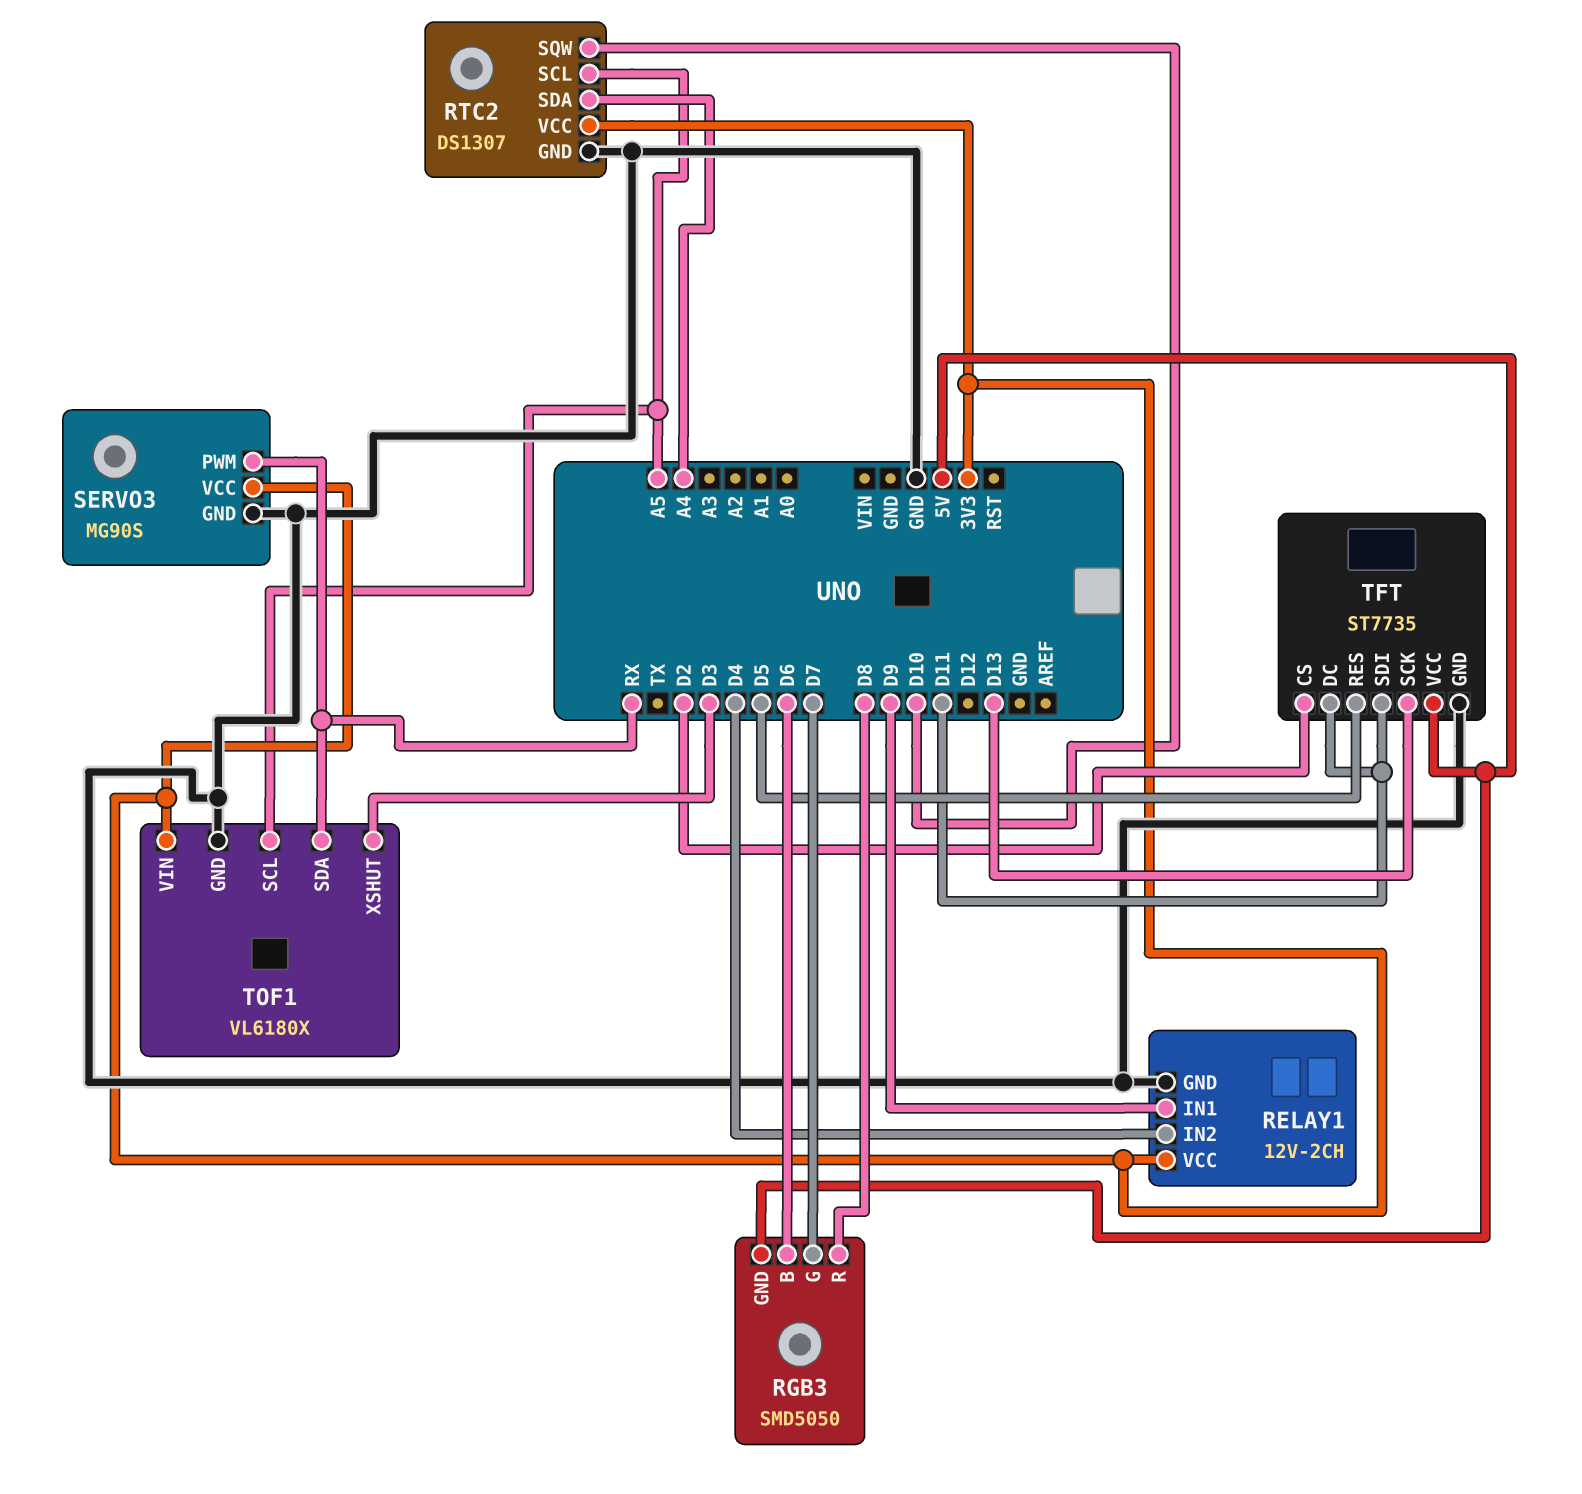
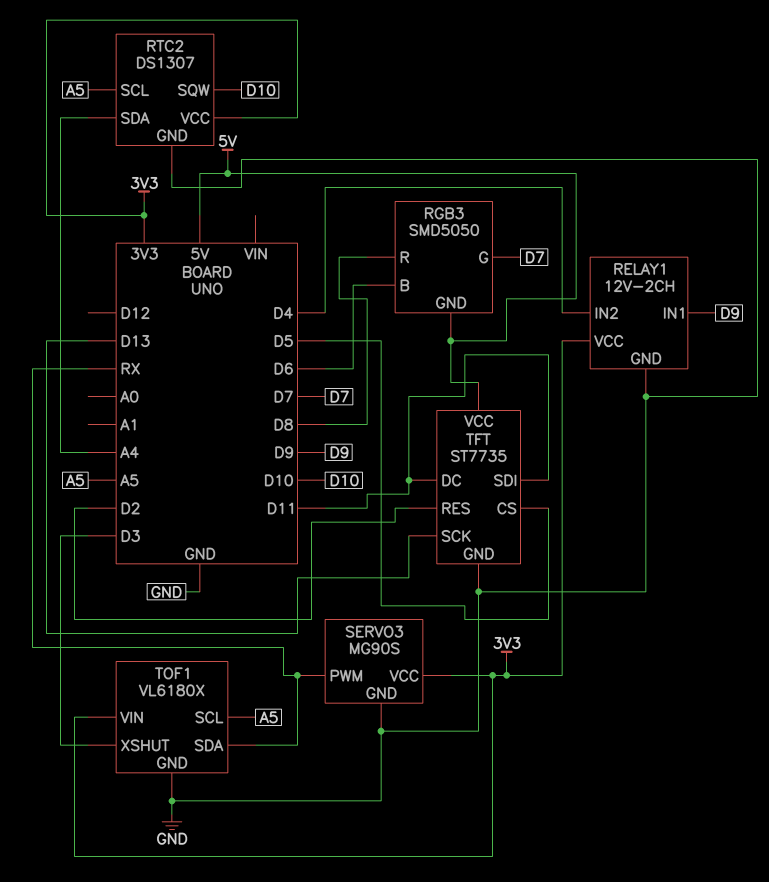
TFT pin CS: D2 -> D5
TFT pin RES: D5 -> D2

